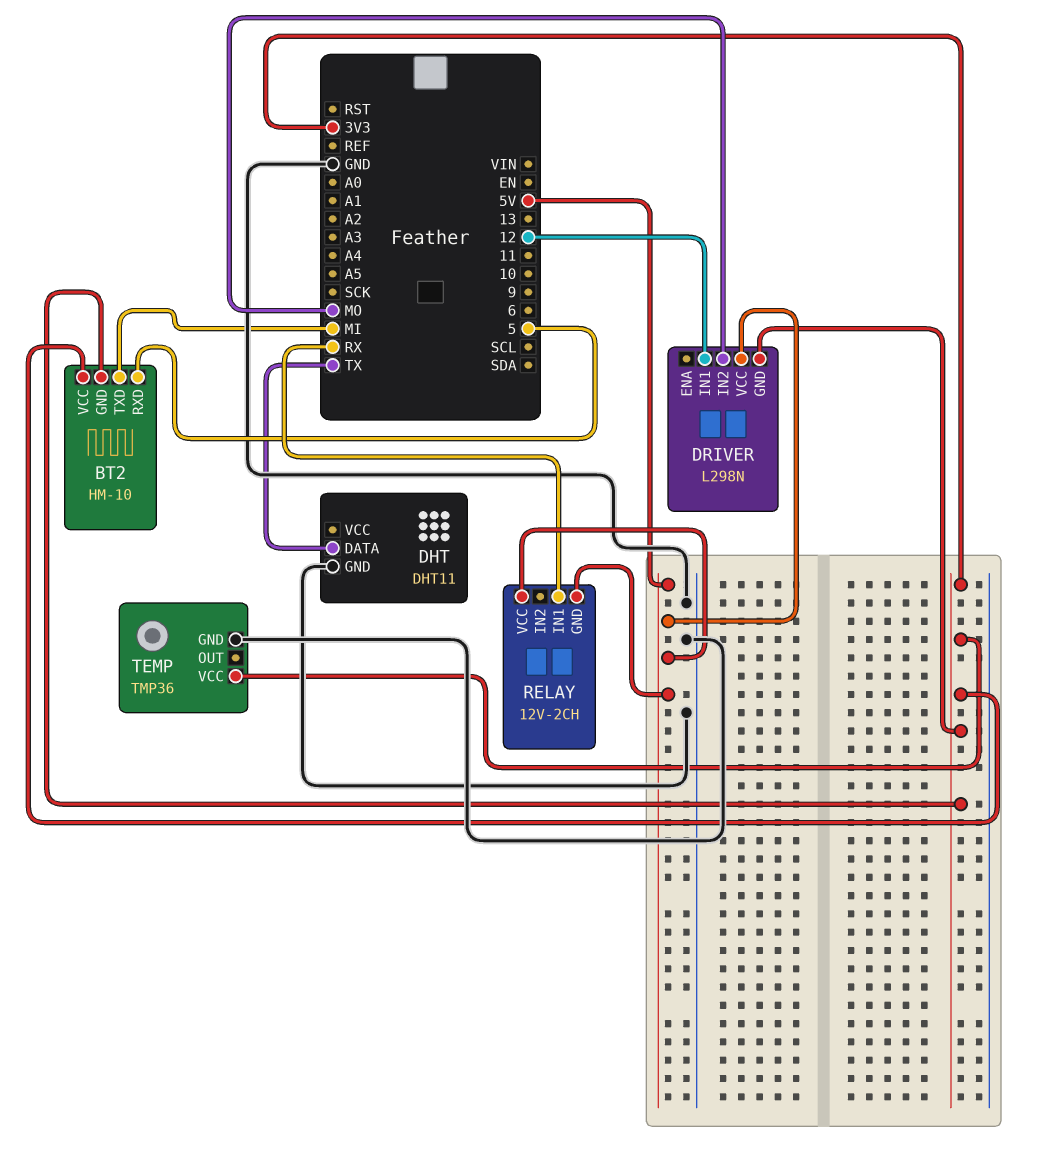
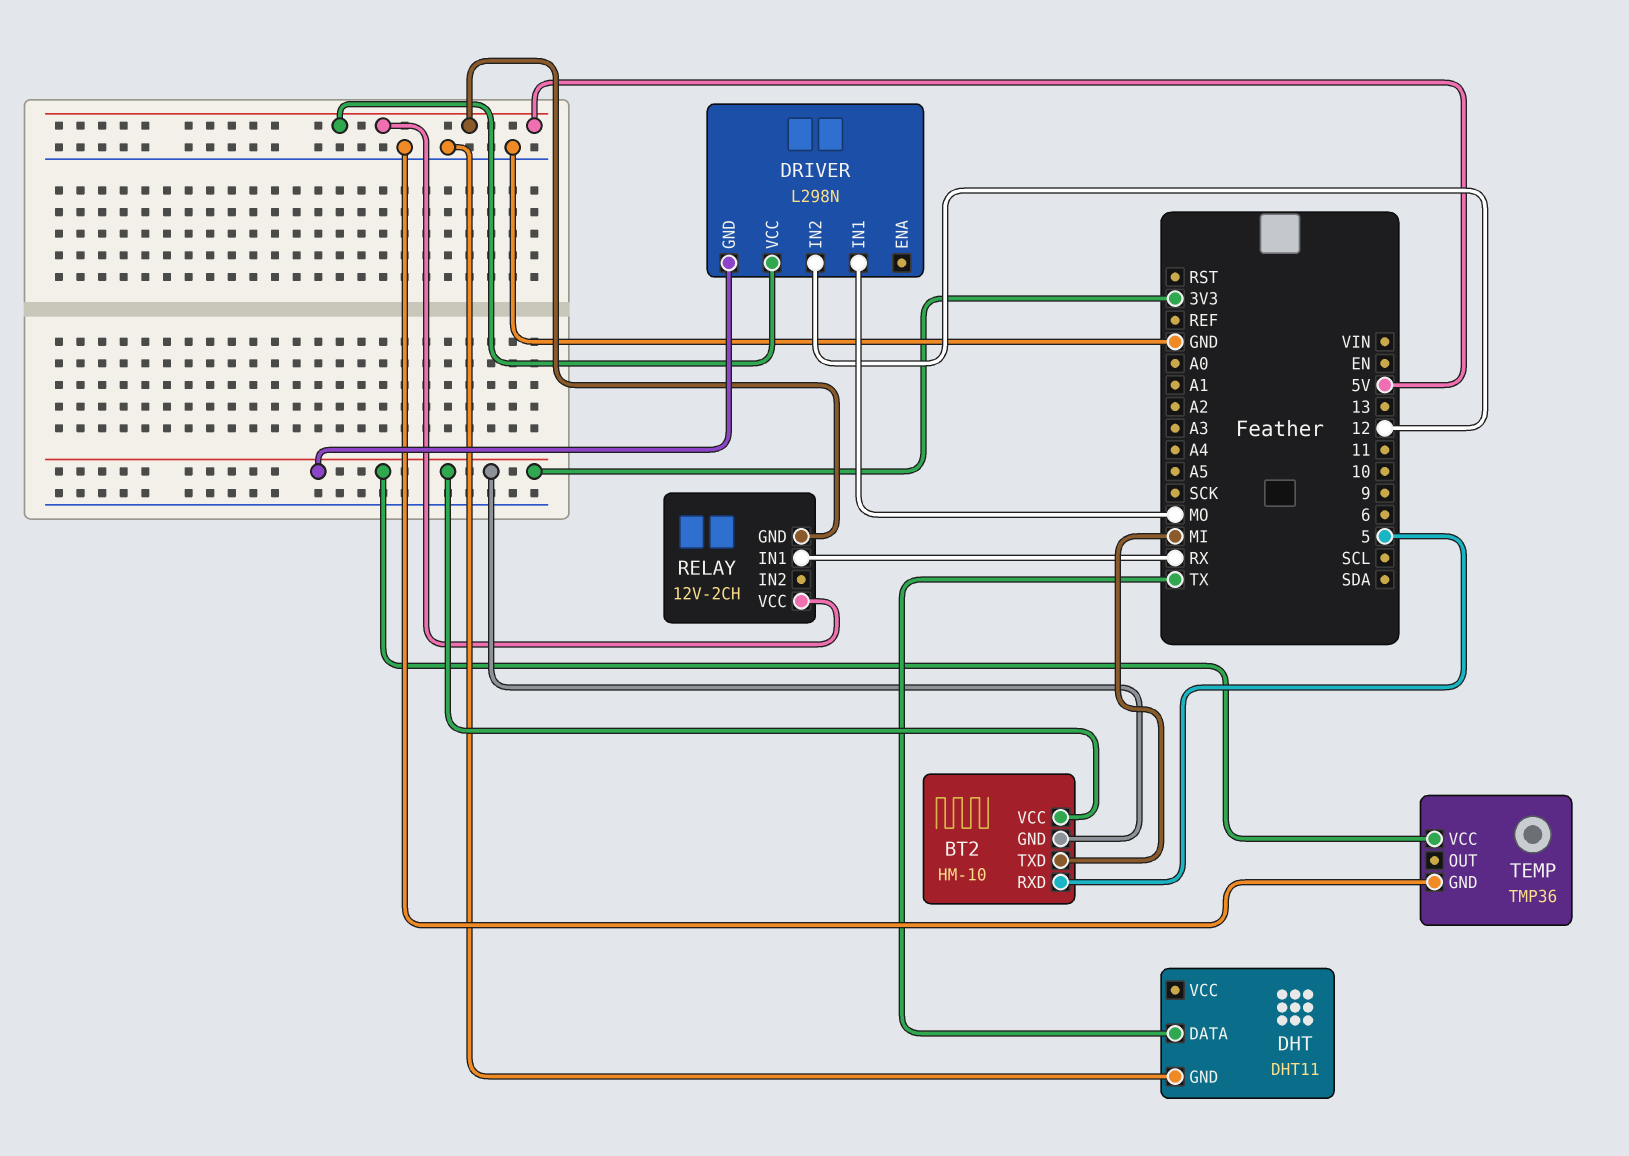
DRIVER pin IN1: 12 -> MO
DRIVER pin IN2: MO -> 12

